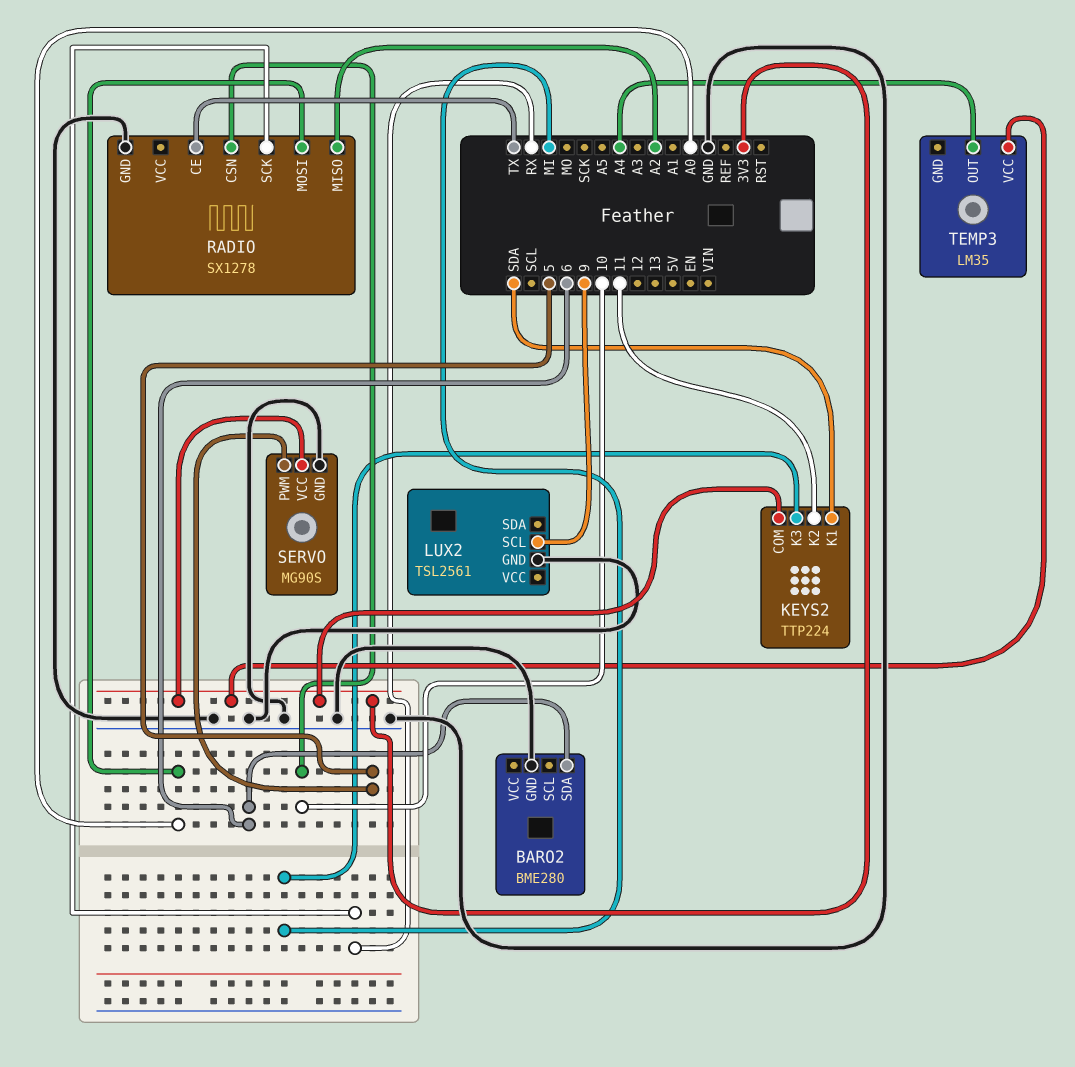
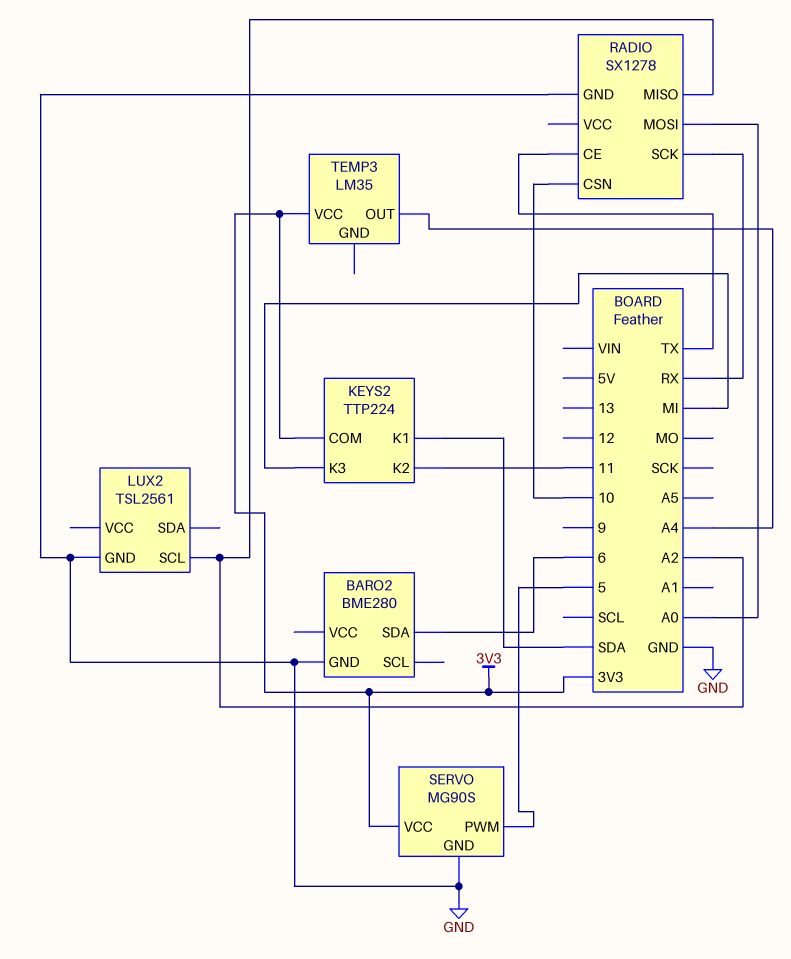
LUX2 pin SCL: 9 -> A2

